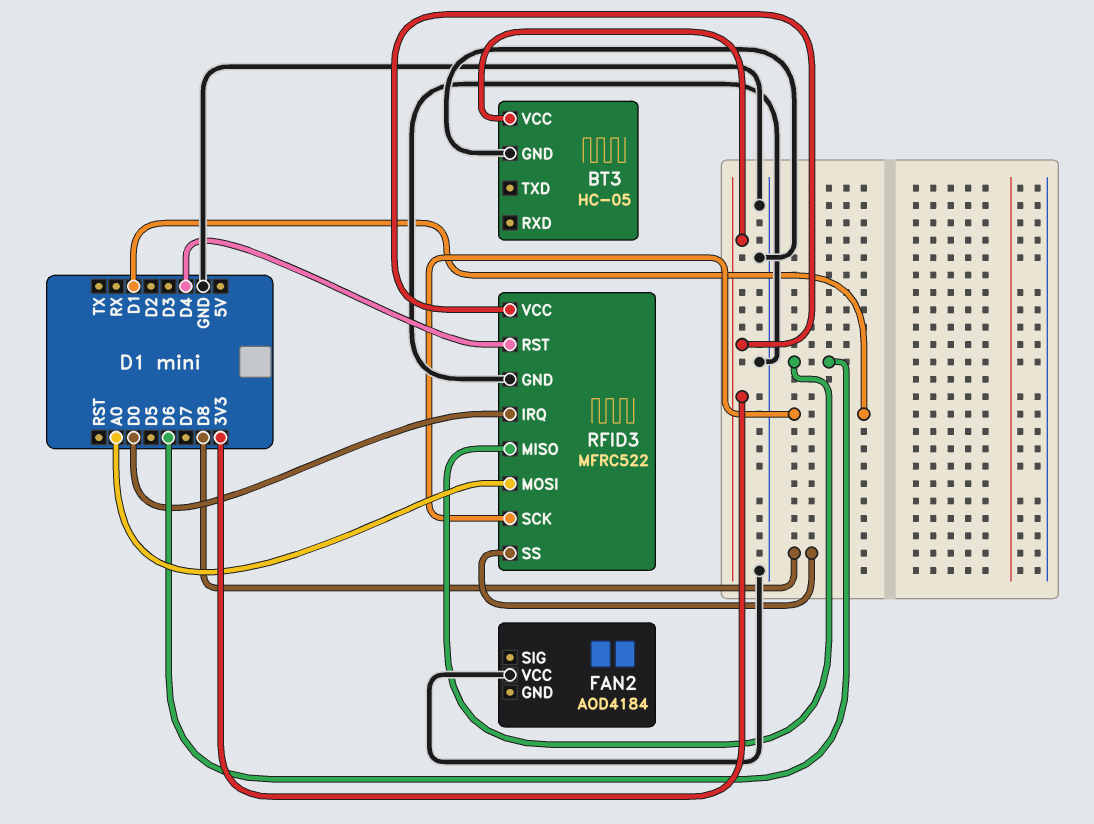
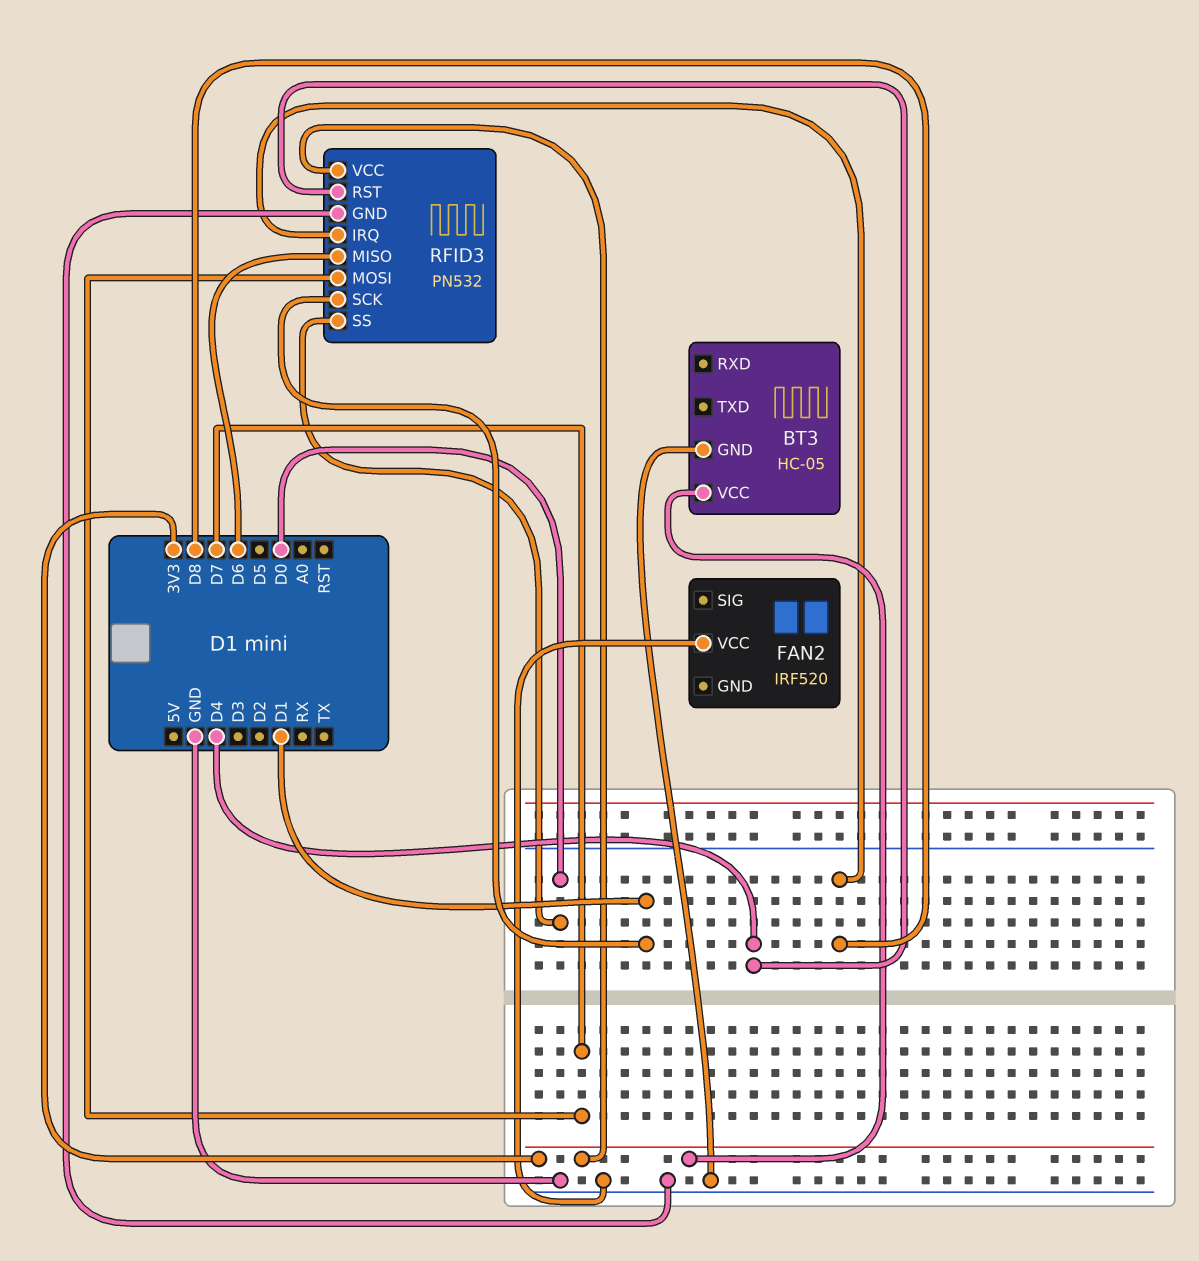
FAN2: AOD4184 -> IRF520
RFID3: MFRC522 -> PN532
RFID3 pin IRQ: D0 -> D8
RFID3 pin MOSI: A0 -> D7
RFID3 pin SS: D8 -> D0

